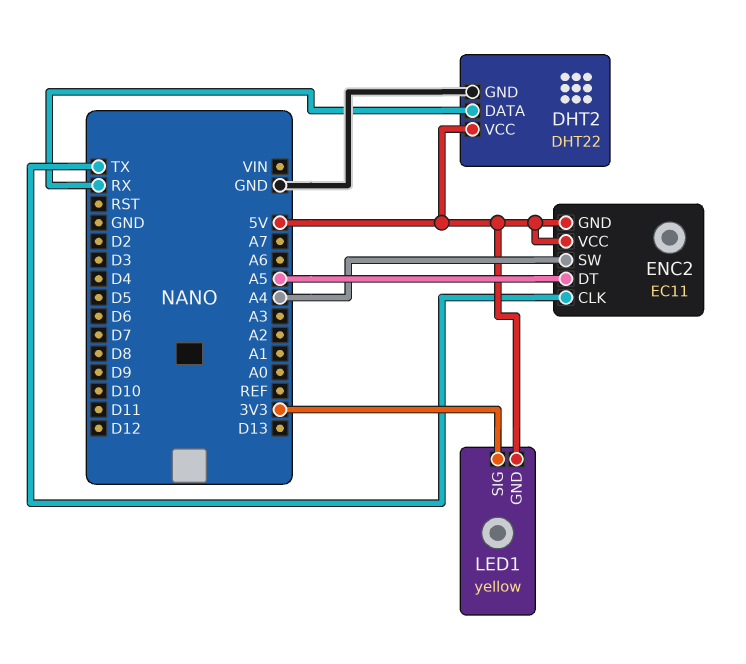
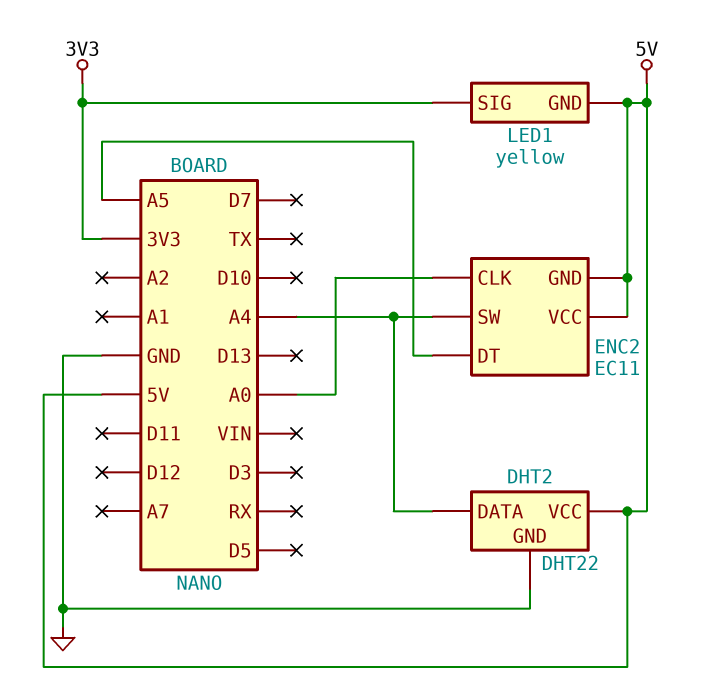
DHT2 pin DATA: RX -> A4
ENC2 pin CLK: TX -> A0

